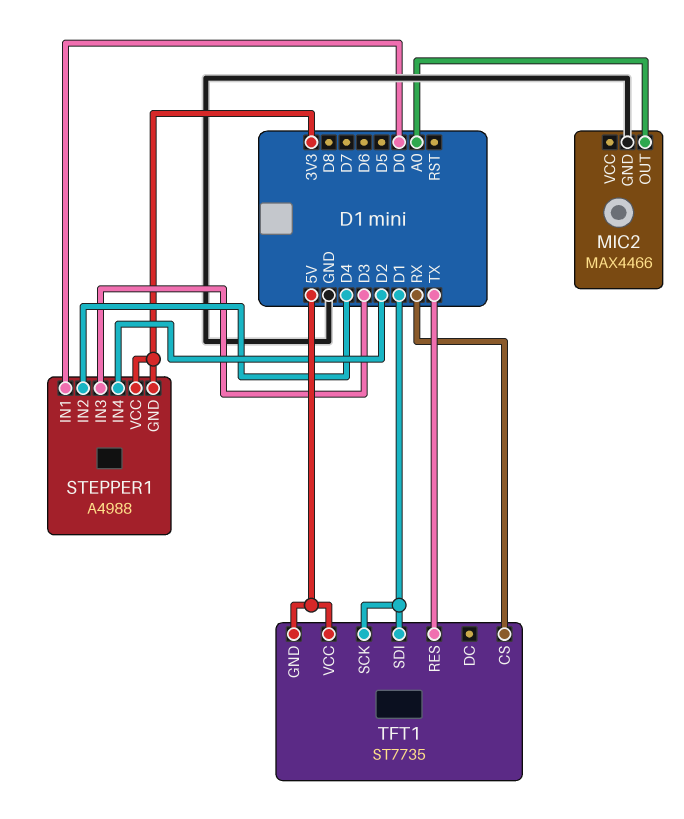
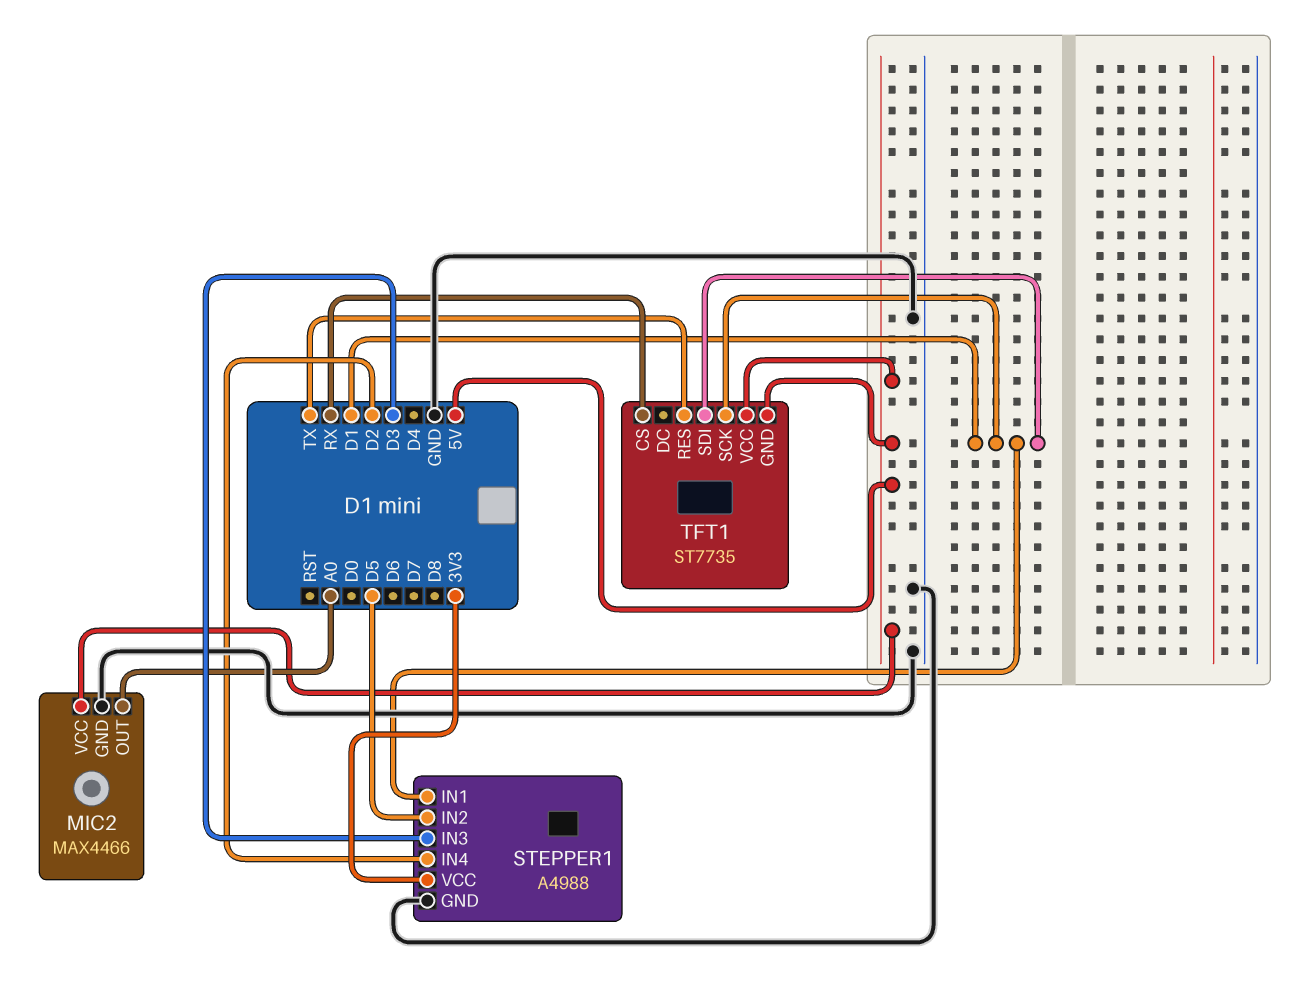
MIC2 pin VCC: none -> 5V
STEPPER1 pin GND: 3V3 -> GND
STEPPER1 pin IN1: D0 -> D1
STEPPER1 pin IN2: D4 -> D5

